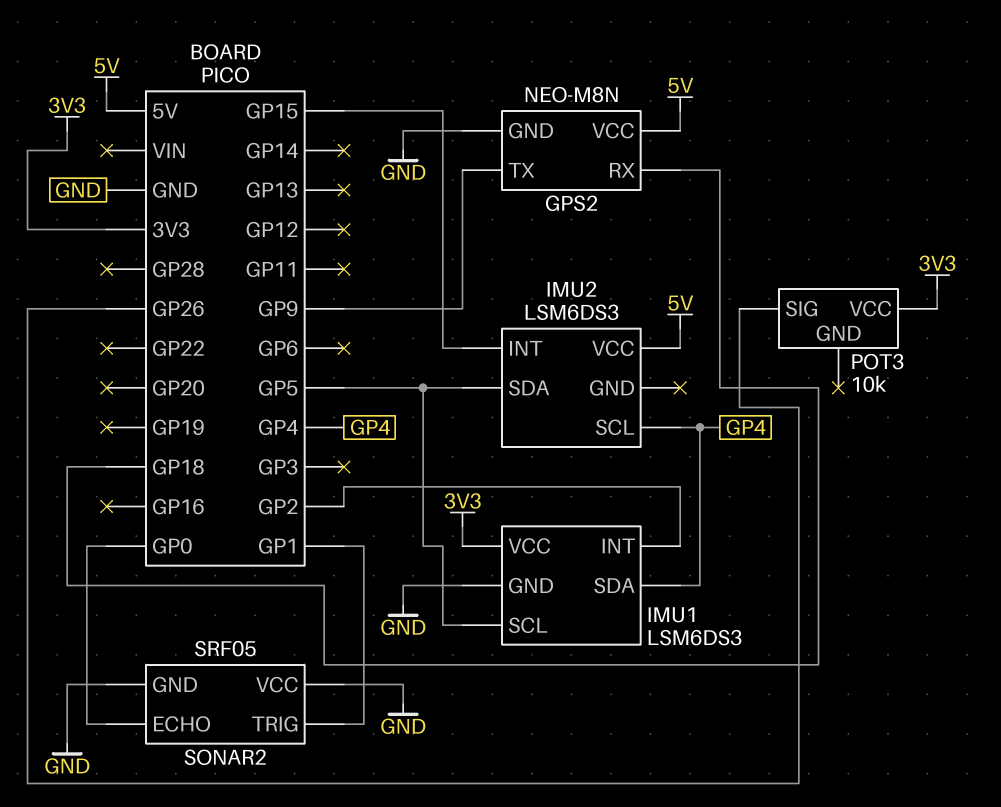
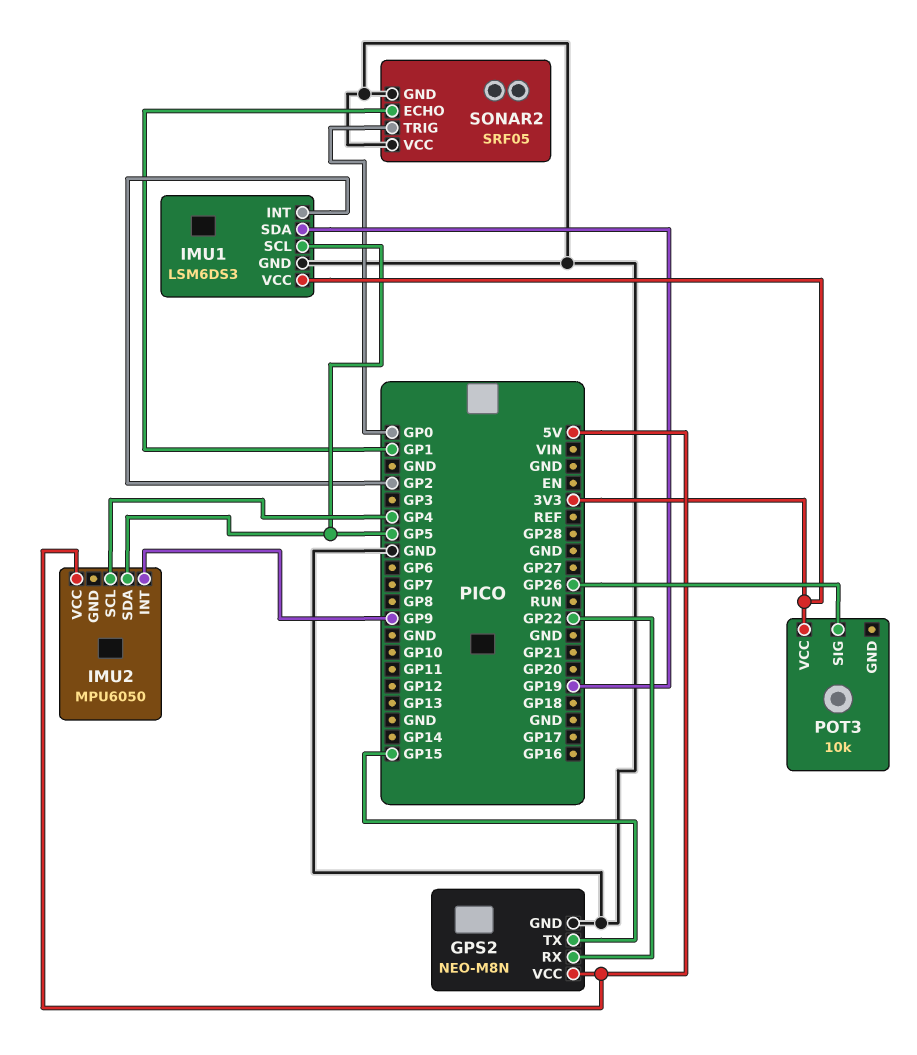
GPS2 pin RX: GP18 -> GP22
GPS2 pin TX: GP9 -> GP15
IMU1 pin SDA: GP4 -> GP19
IMU2: LSM6DS3 -> MPU6050
IMU2 pin INT: GP15 -> GP9
SONAR2 pin ECHO: GP0 -> GP1
SONAR2 pin TRIG: GP1 -> GP0

